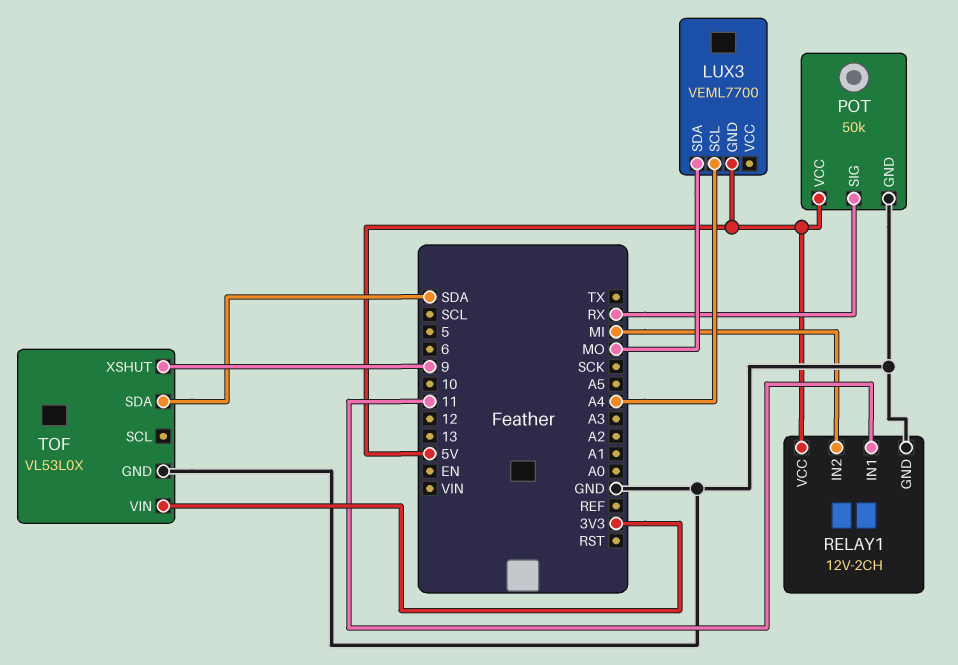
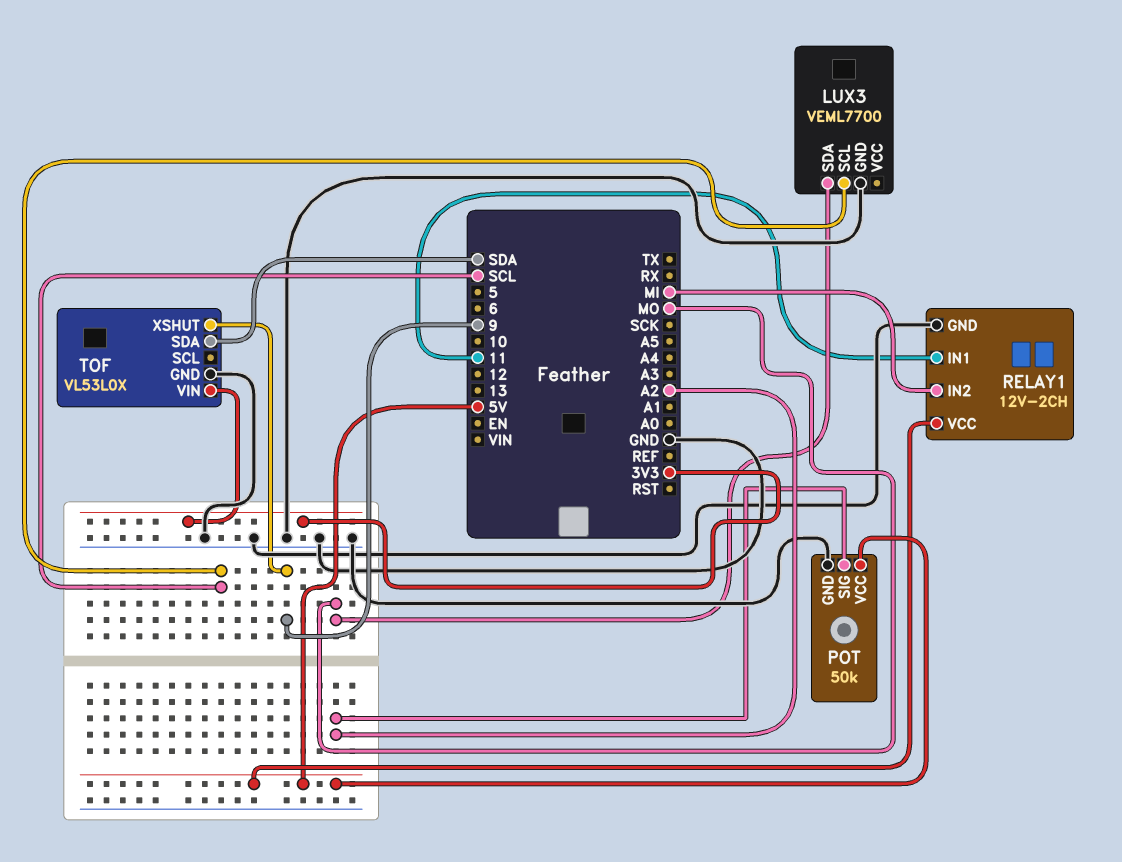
LUX3 pin GND: 5V -> GND
LUX3 pin SCL: A4 -> SCL
POT pin SIG: RX -> A2

